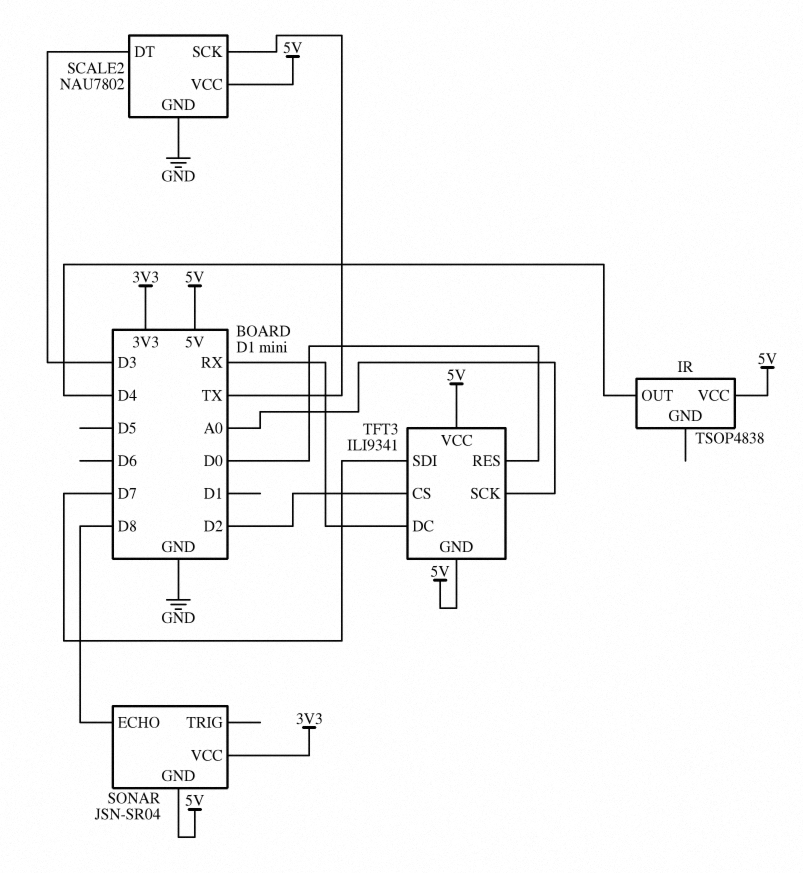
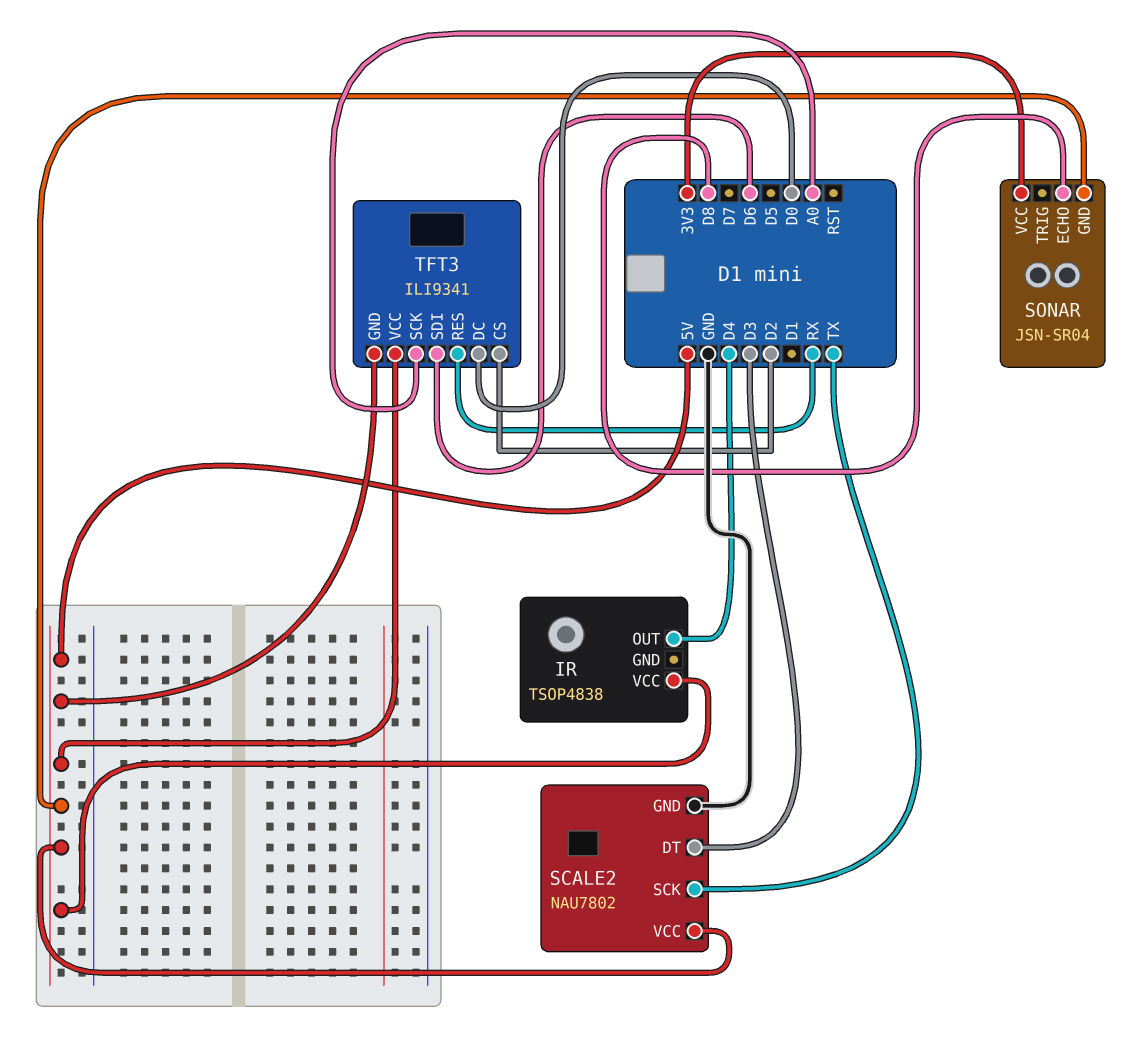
TFT3 pin DC: RX -> D0
TFT3 pin RES: D0 -> RX
TFT3 pin SDI: D7 -> D6

